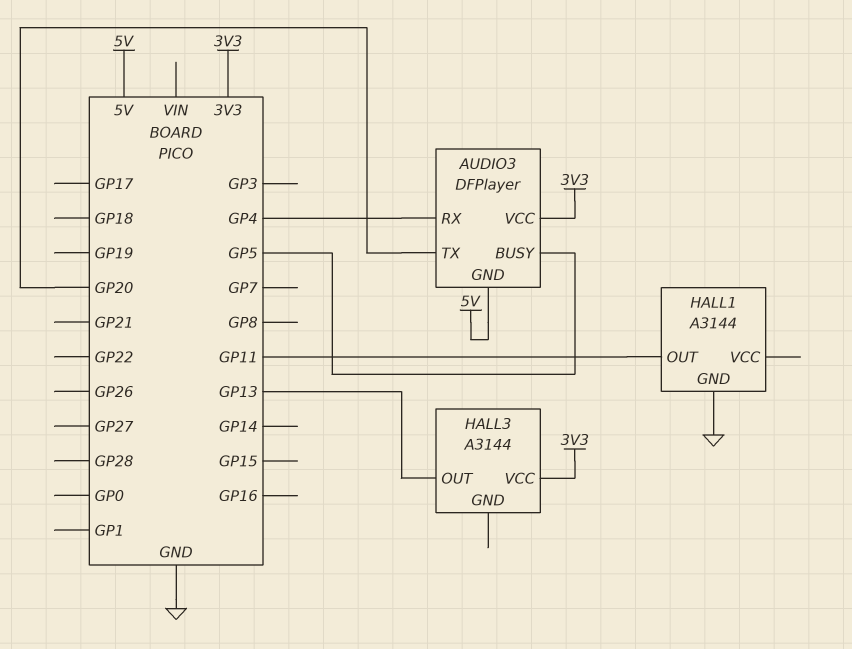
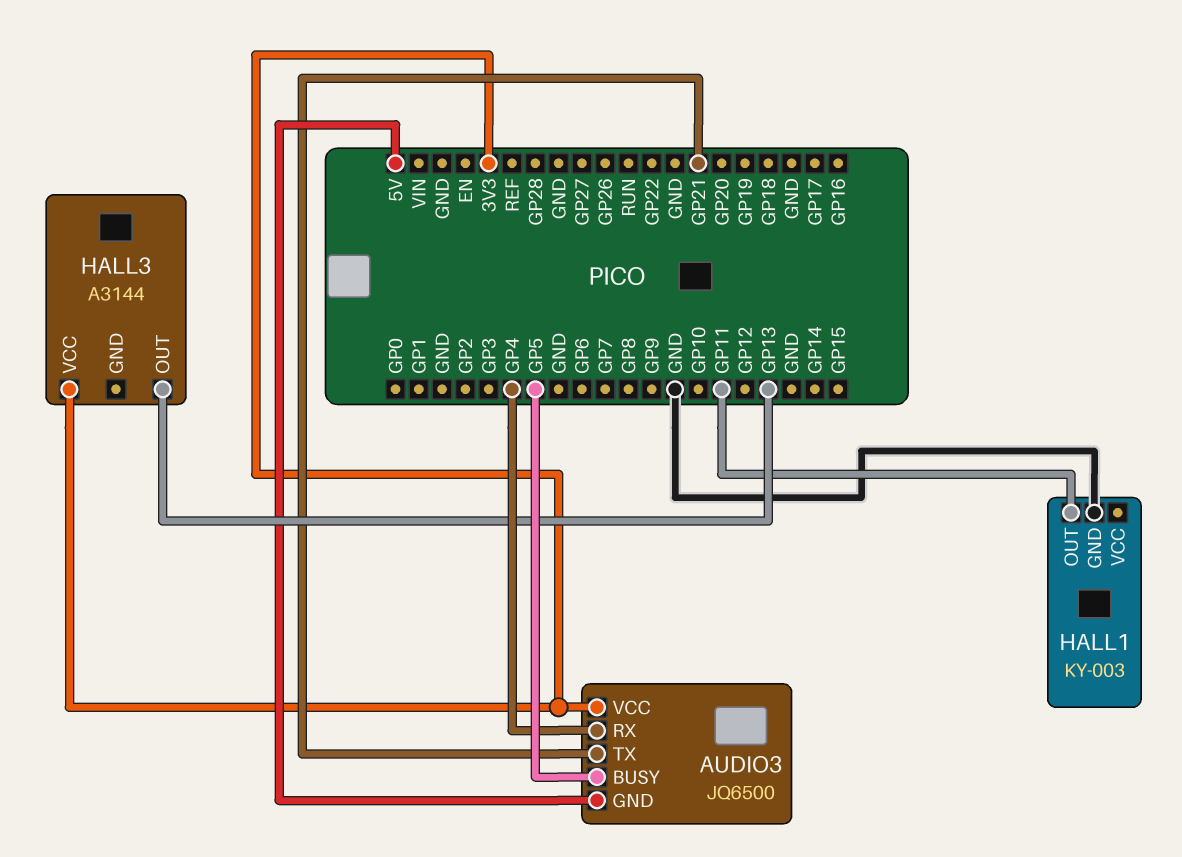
AUDIO3: DFPlayer -> JQ6500
AUDIO3 pin TX: GP20 -> GP21
HALL1: A3144 -> KY-003

